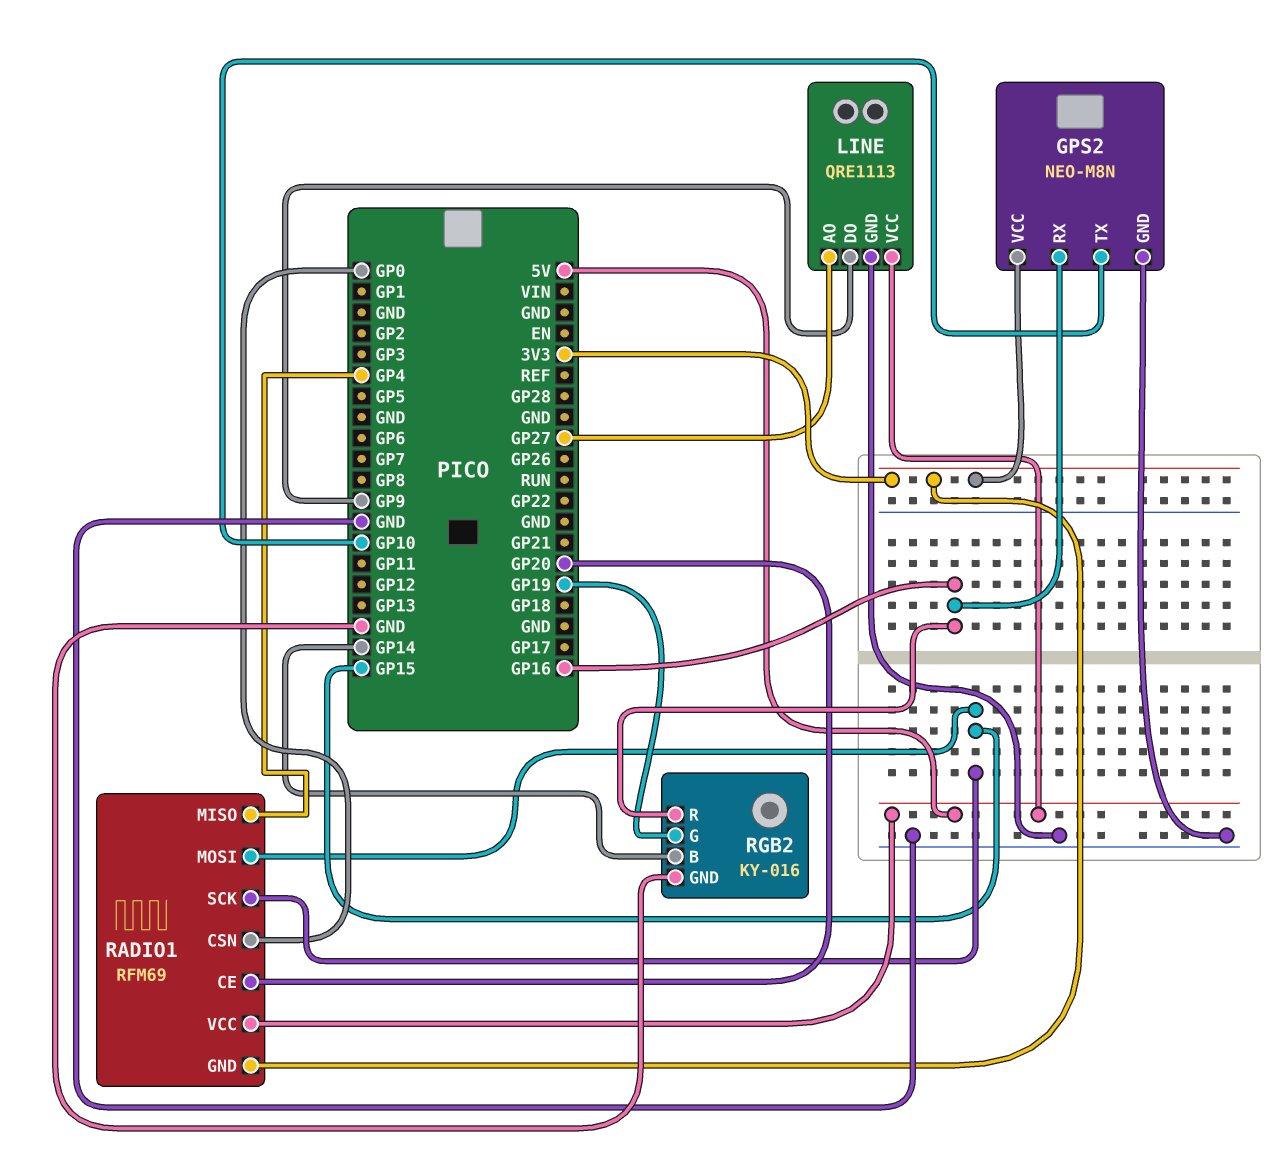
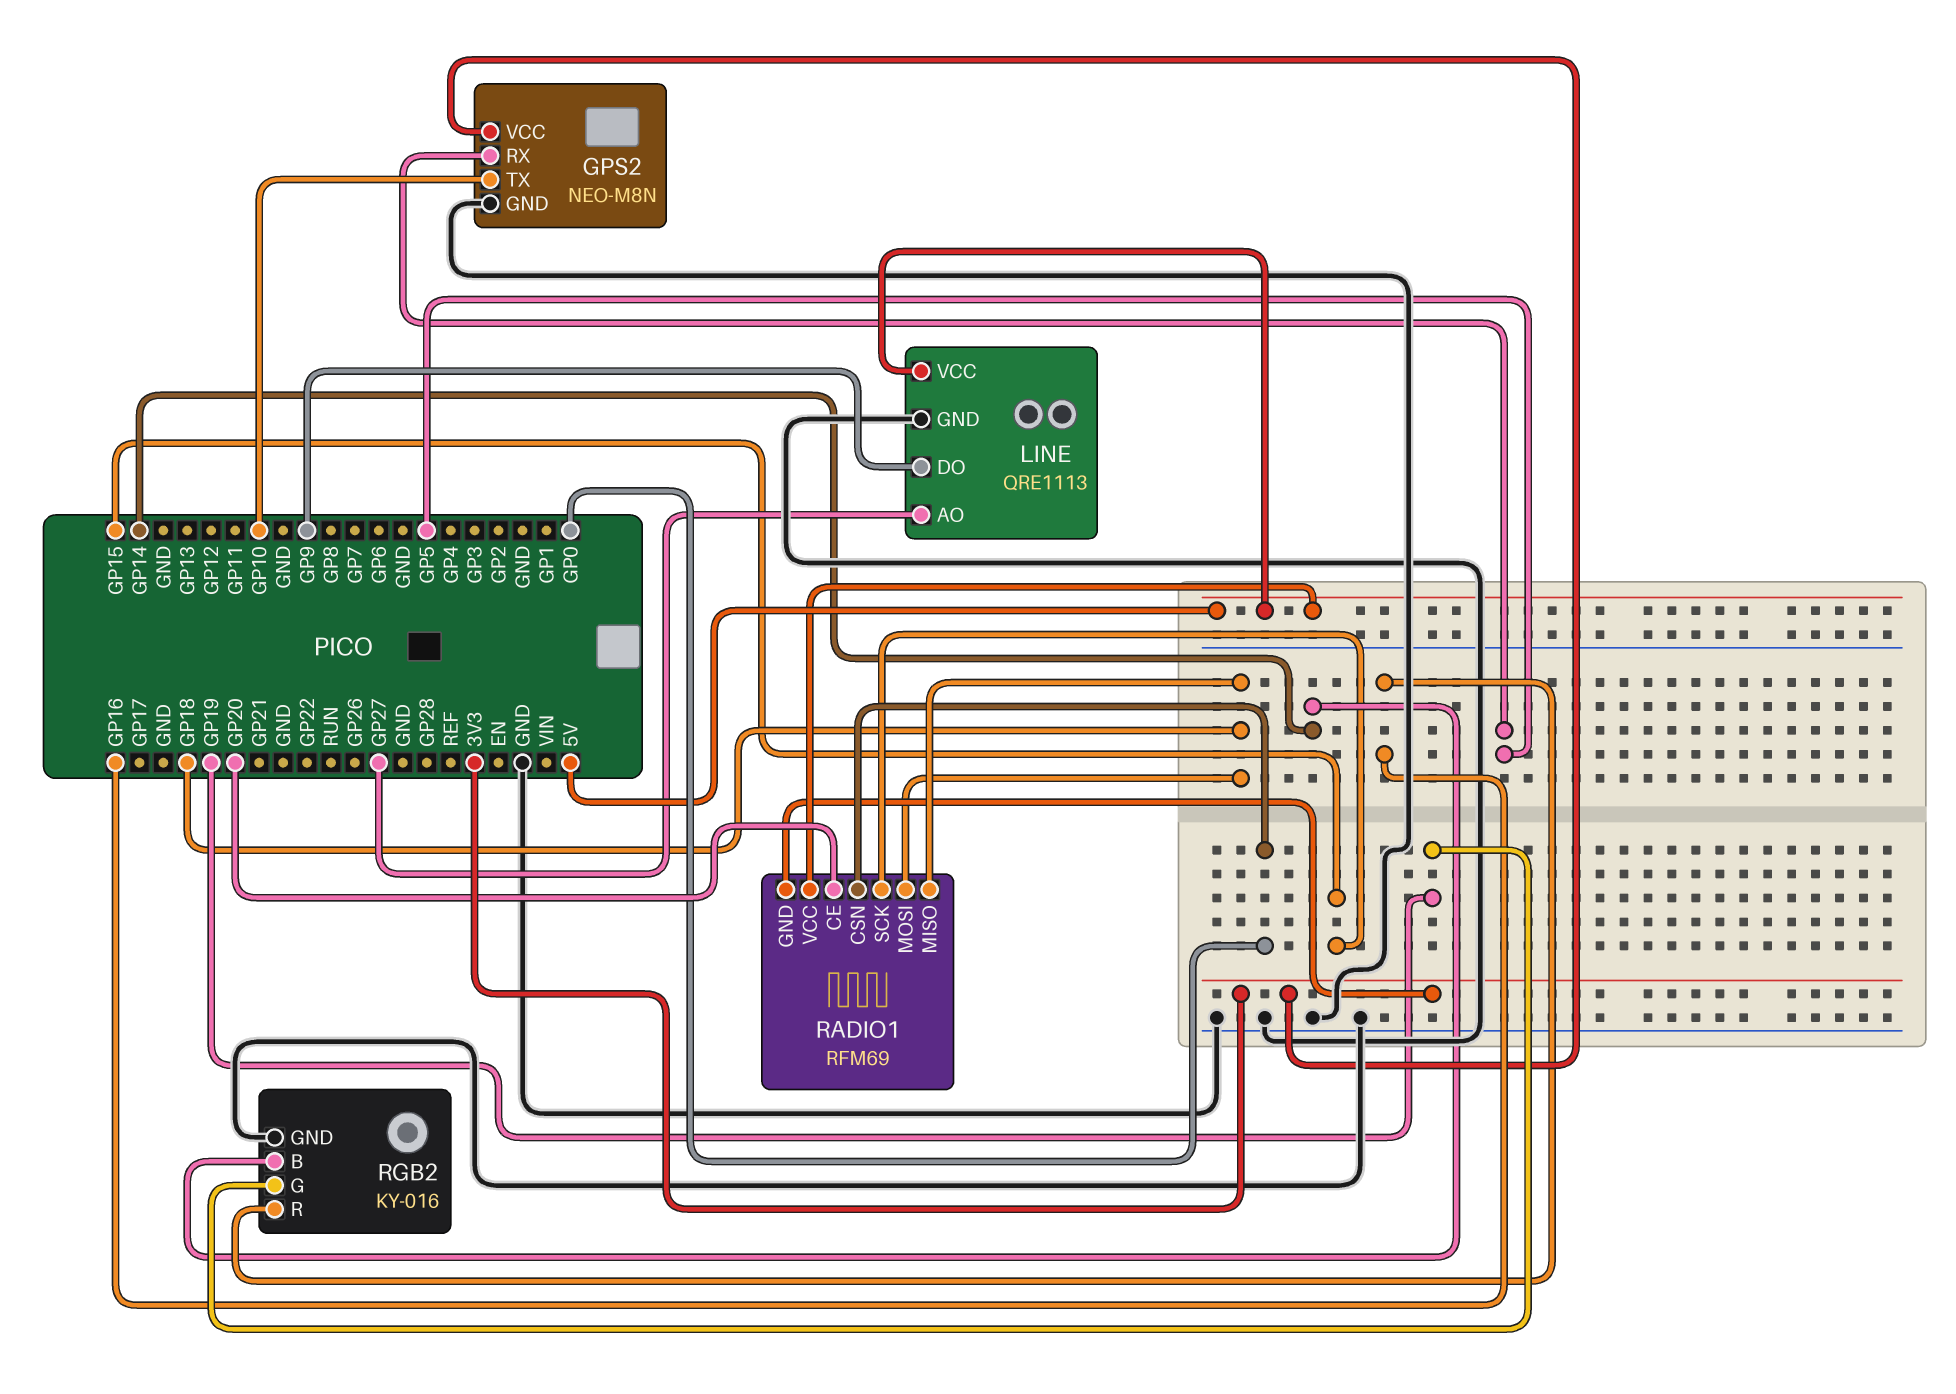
GPS2 pin RX: GP16 -> GP5
RADIO1 pin MISO: GP4 -> GP18
RADIO1 pin MOSI: GP15 -> GP18

